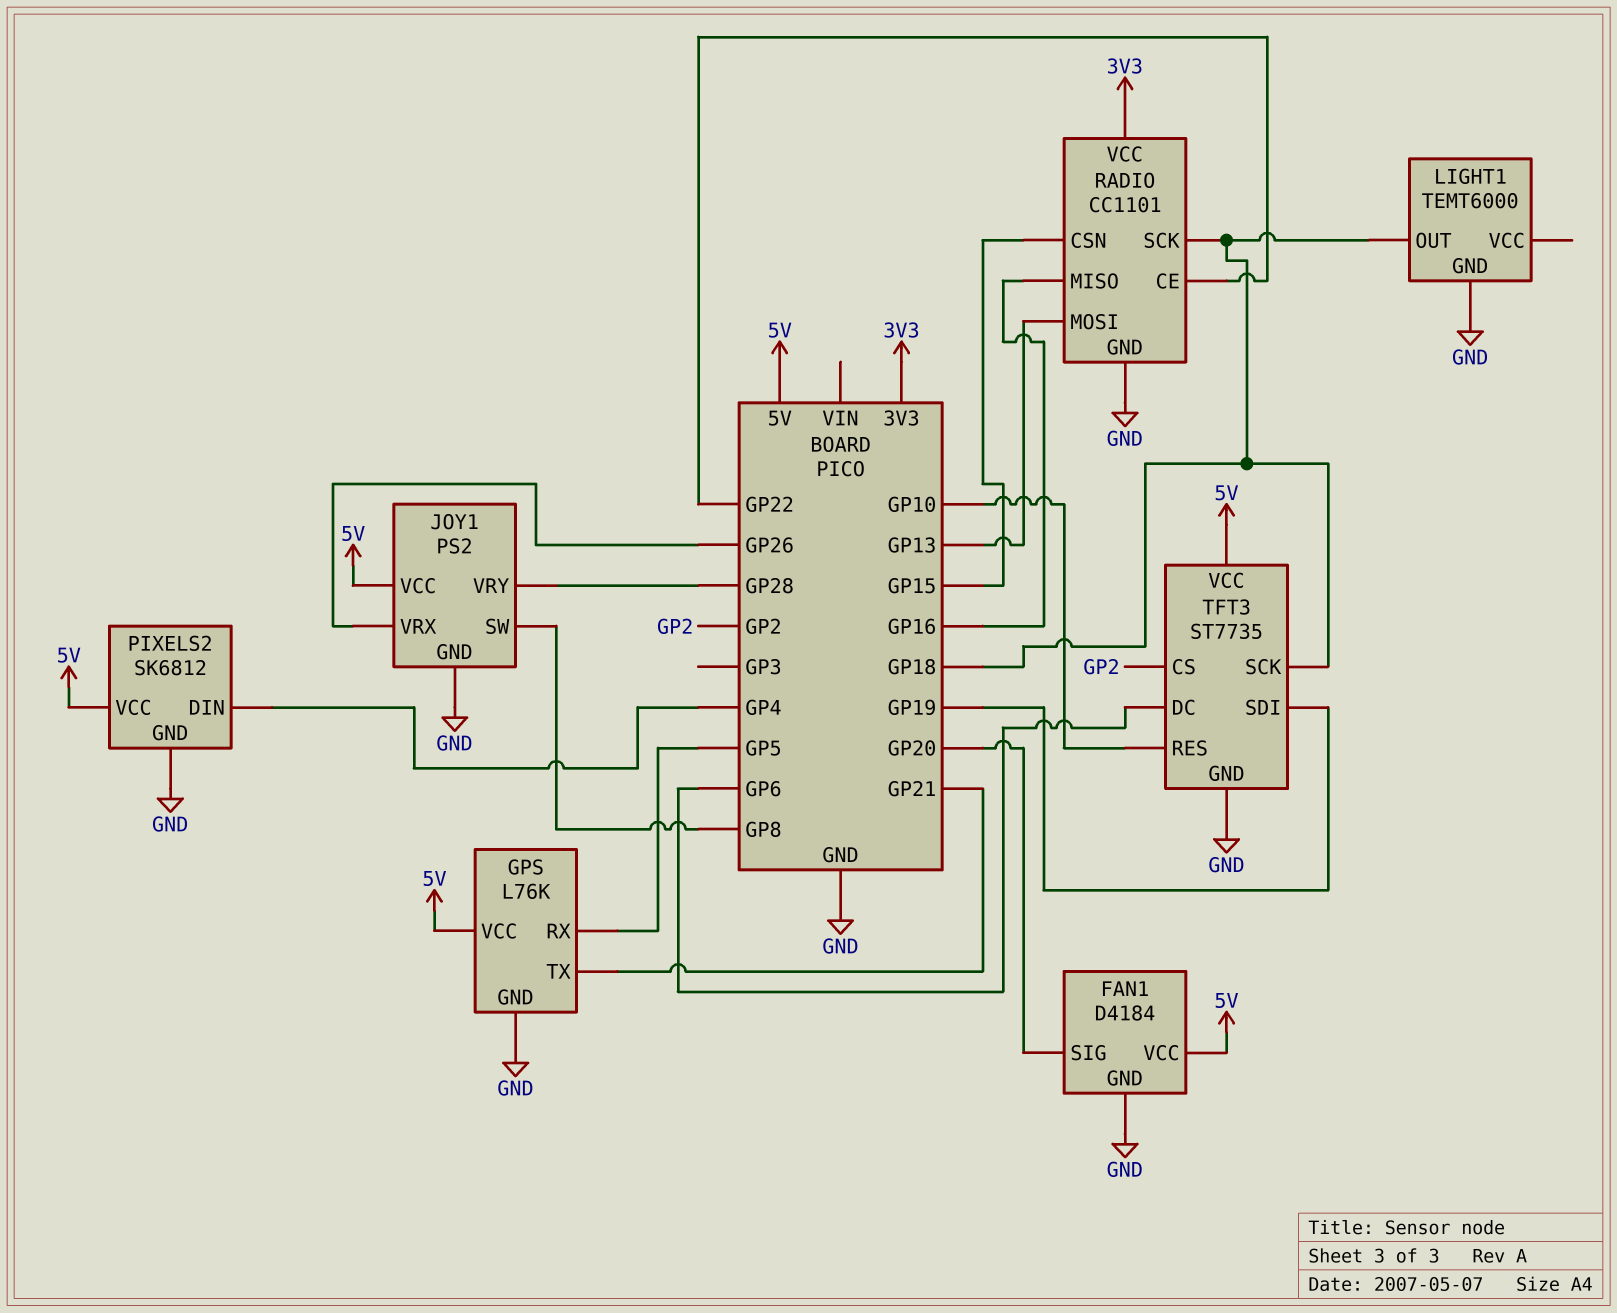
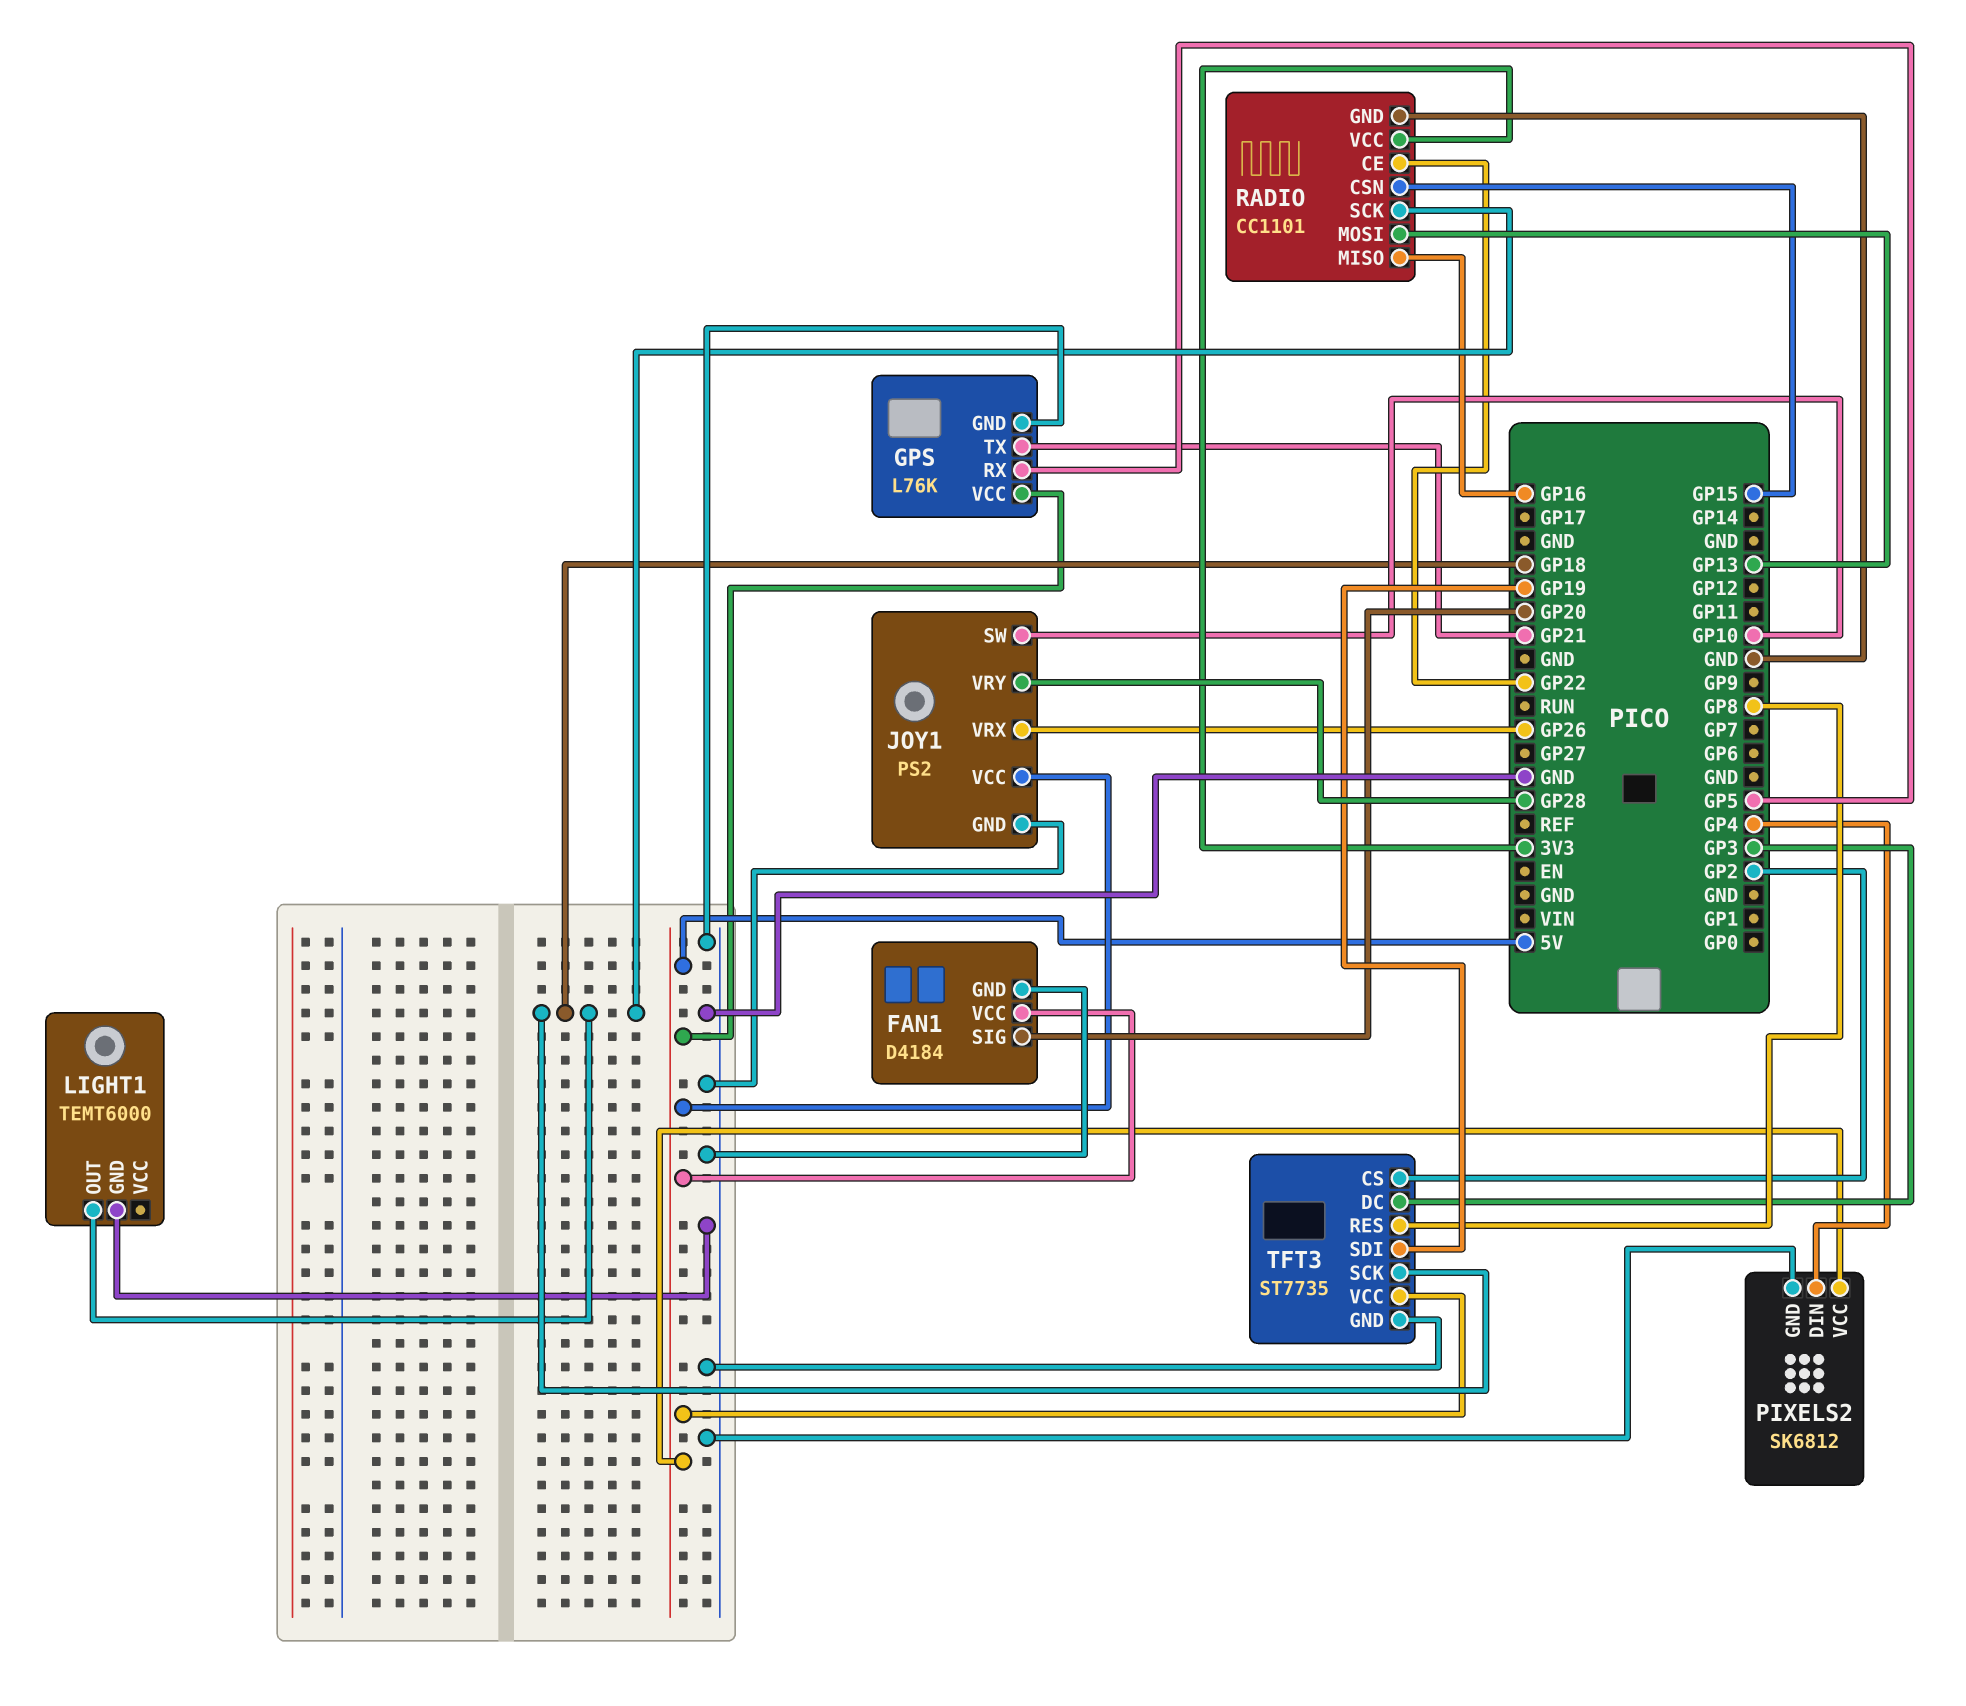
JOY1 pin SW: GP8 -> GP10
TFT3 pin DC: GP6 -> GP3
TFT3 pin RES: GP10 -> GP8

